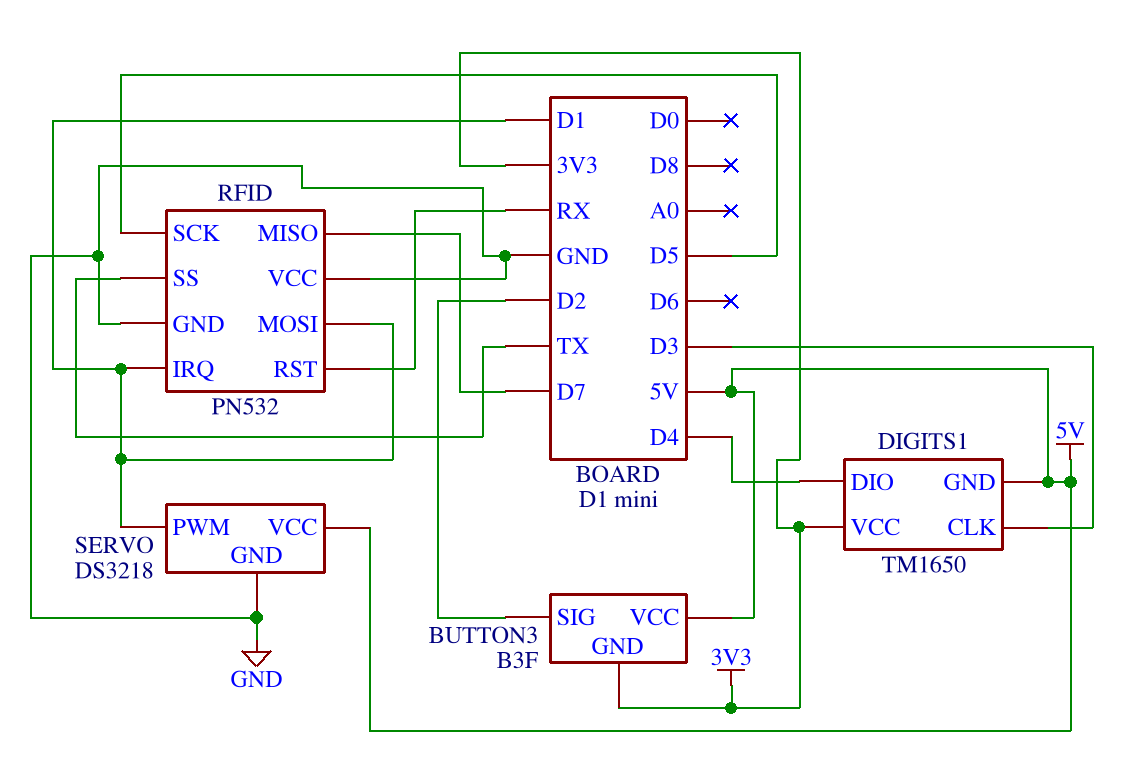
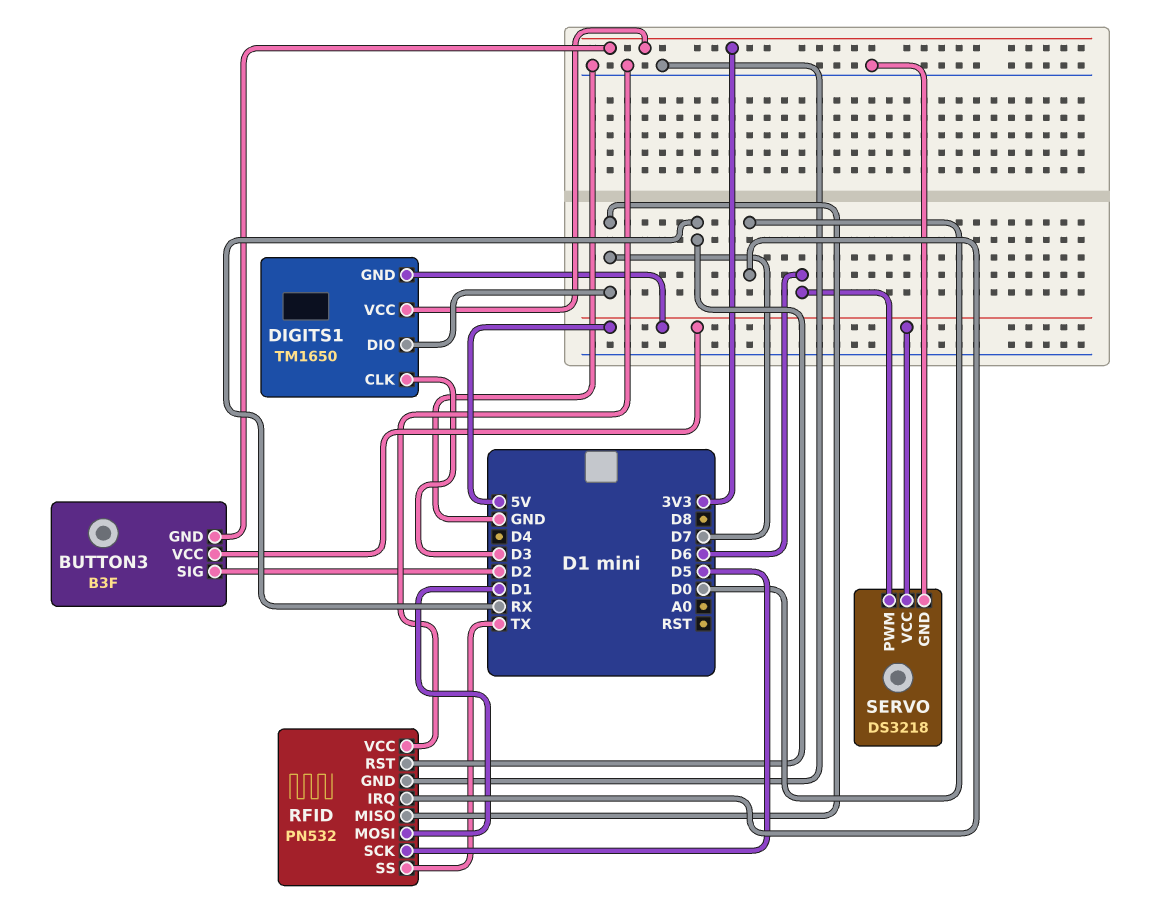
DIGITS1 pin DIO: D4 -> D7
RFID pin IRQ: D1 -> D0
SERVO pin PWM: D1 -> D6

